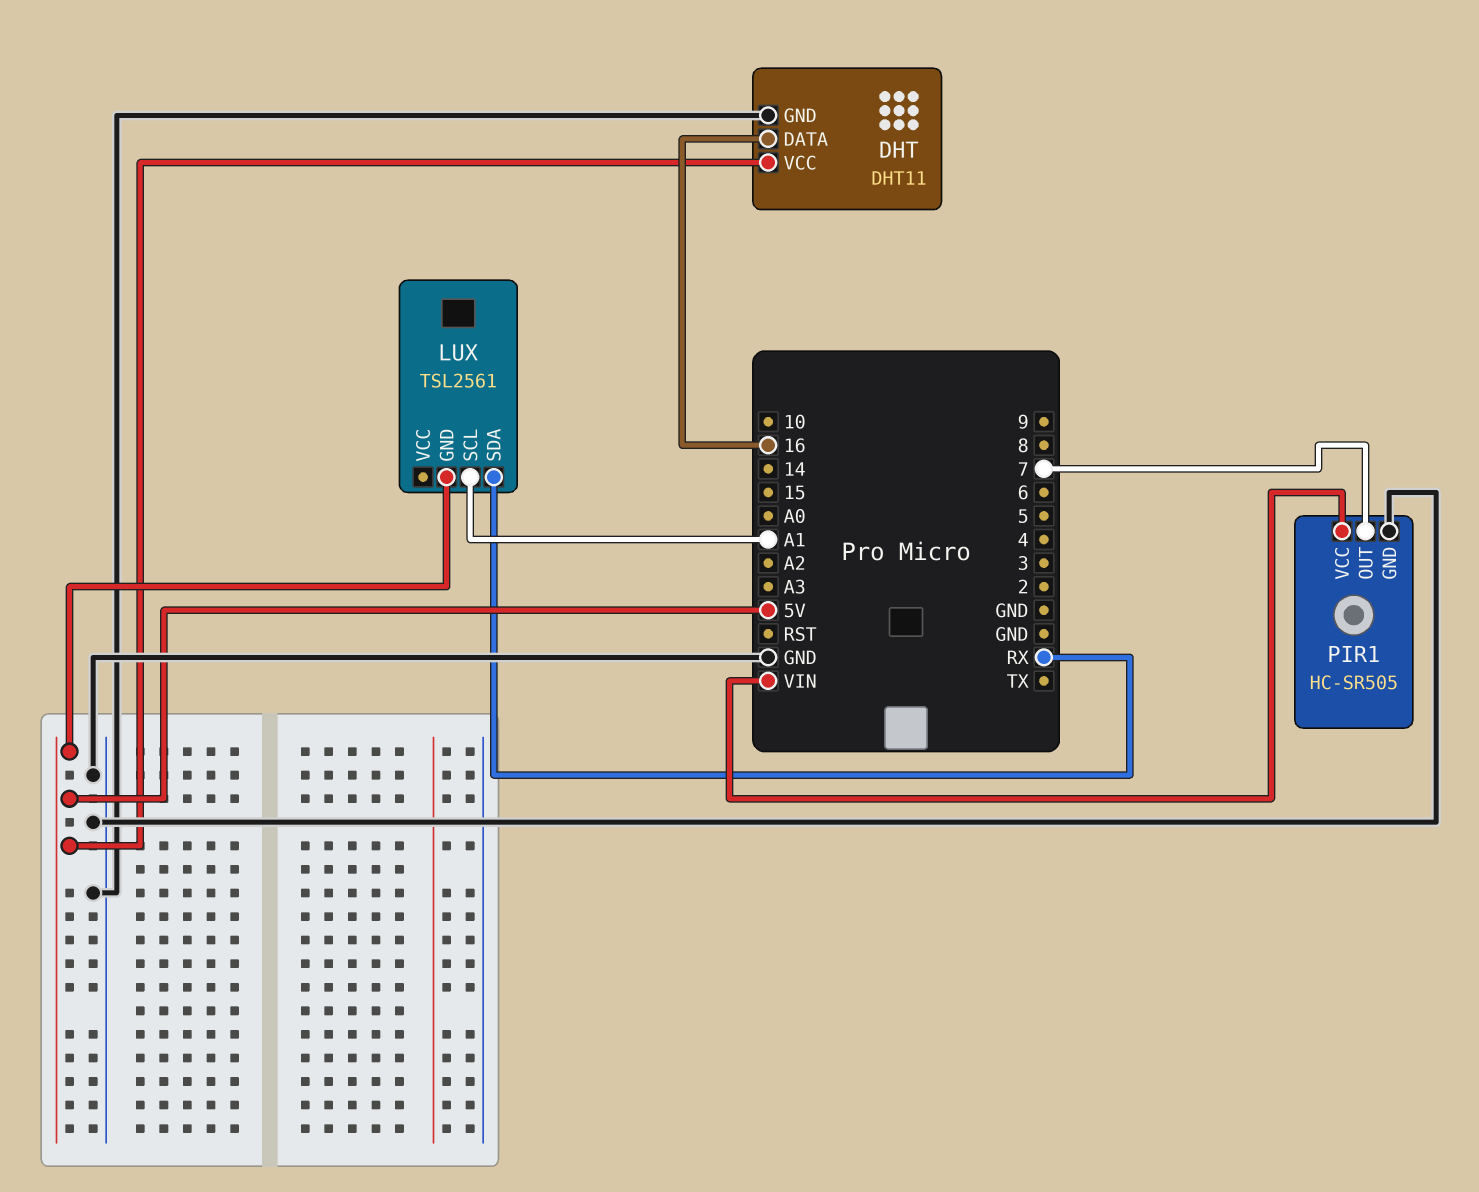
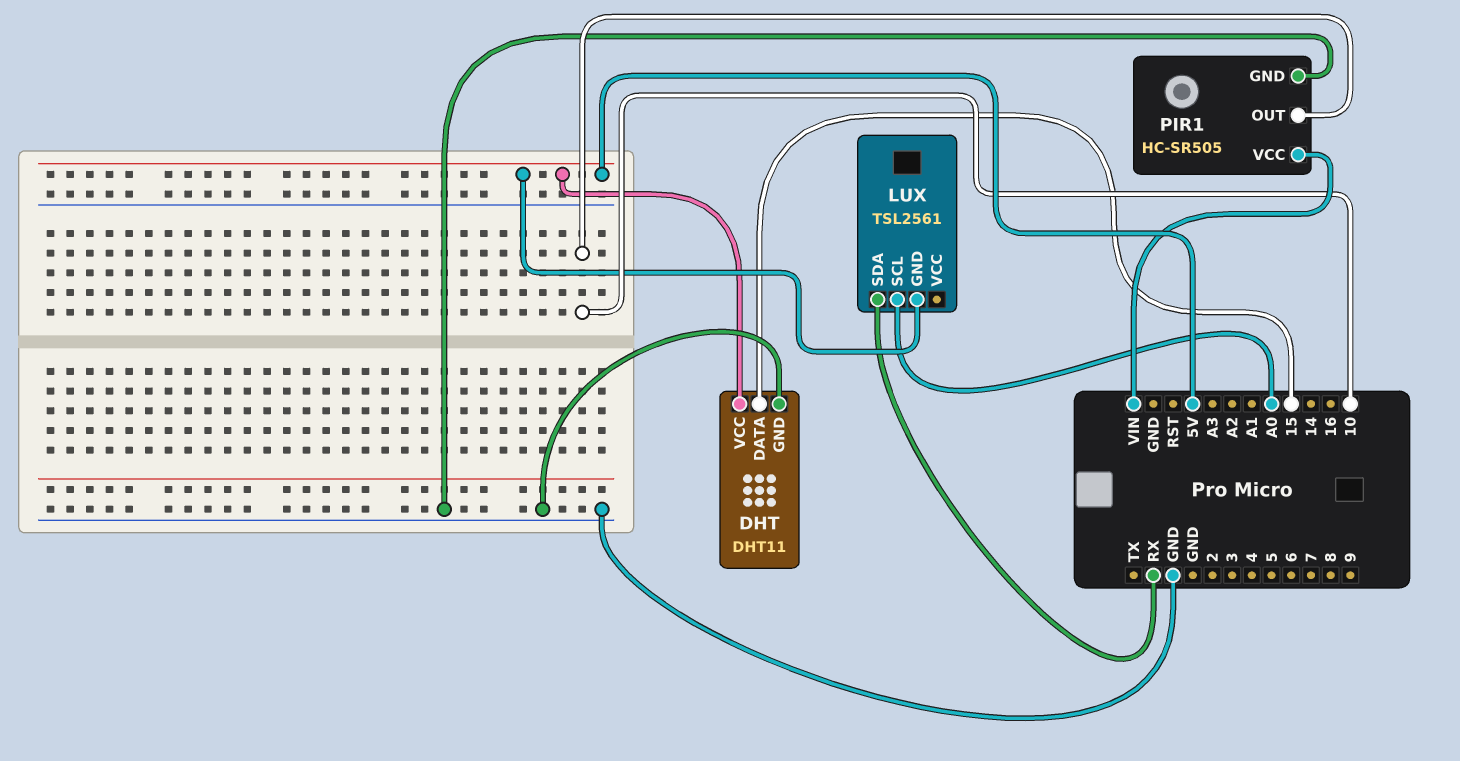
DHT pin DATA: 16 -> 15
LUX pin SCL: A1 -> A0
PIR1 pin OUT: 7 -> 10

